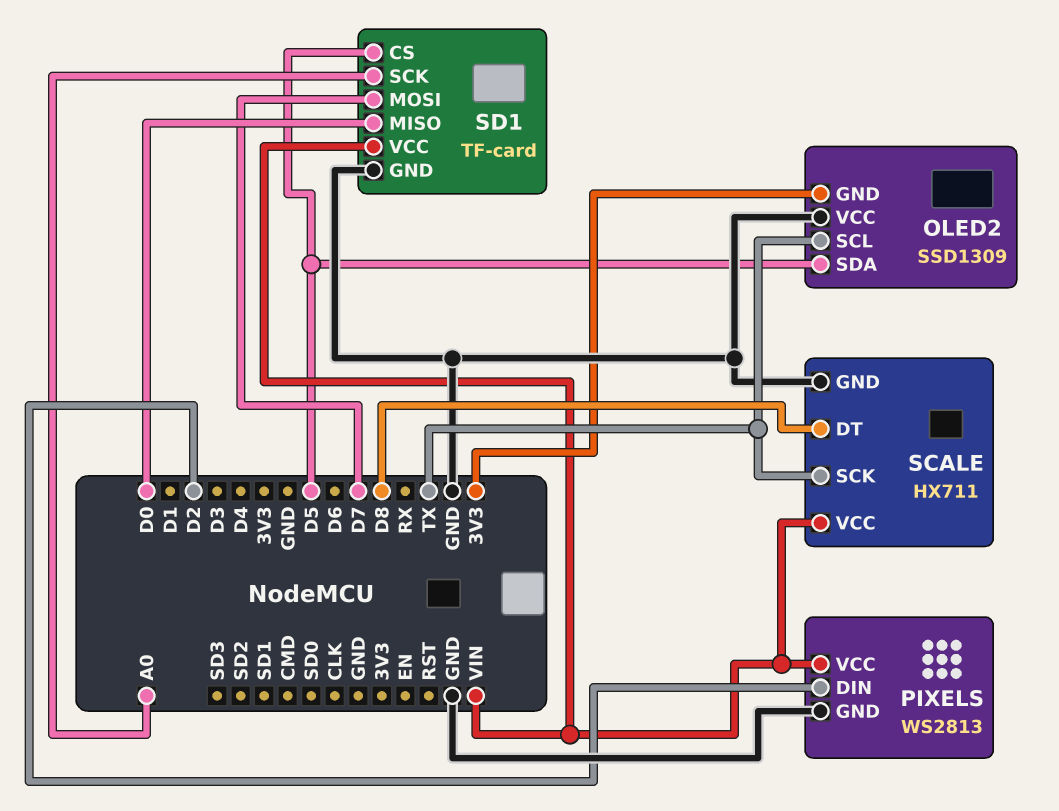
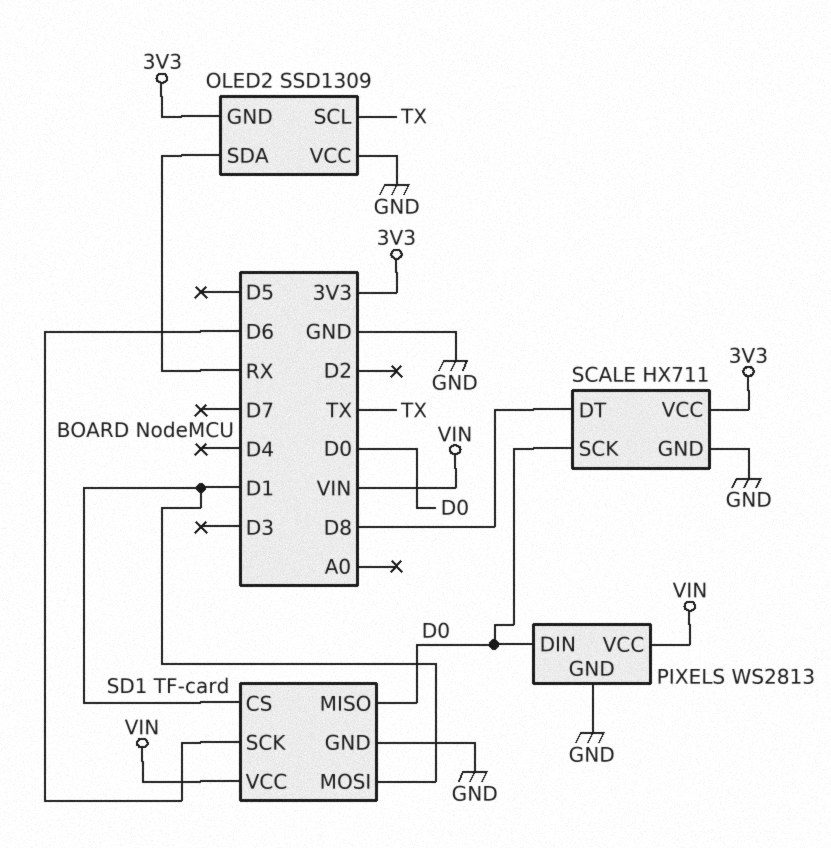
OLED2 pin SDA: D5 -> RX
PIXELS pin DIN: D2 -> D0
SCALE pin SCK: TX -> D0
SCALE pin VCC: VIN -> 3V3
SD1 pin CS: D5 -> D1
SD1 pin MOSI: D7 -> D1
SD1 pin SCK: A0 -> D6

